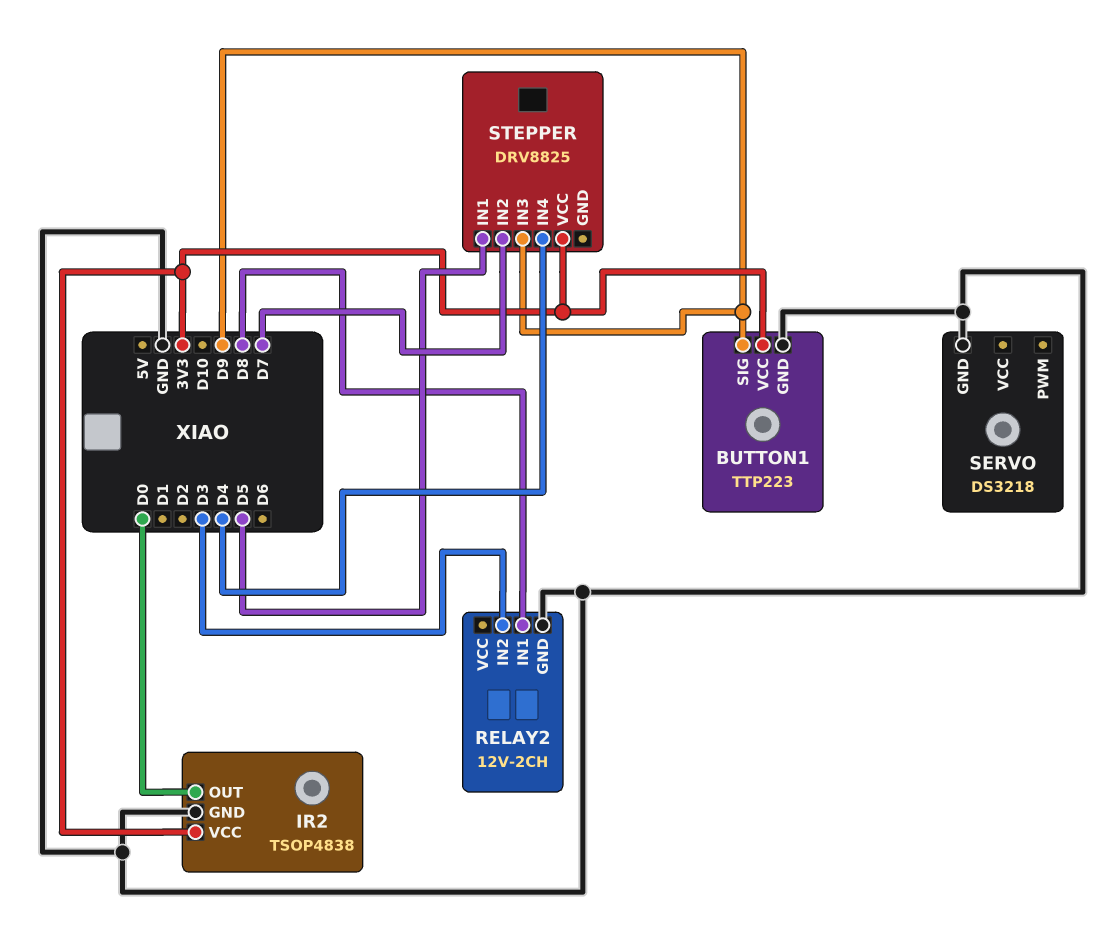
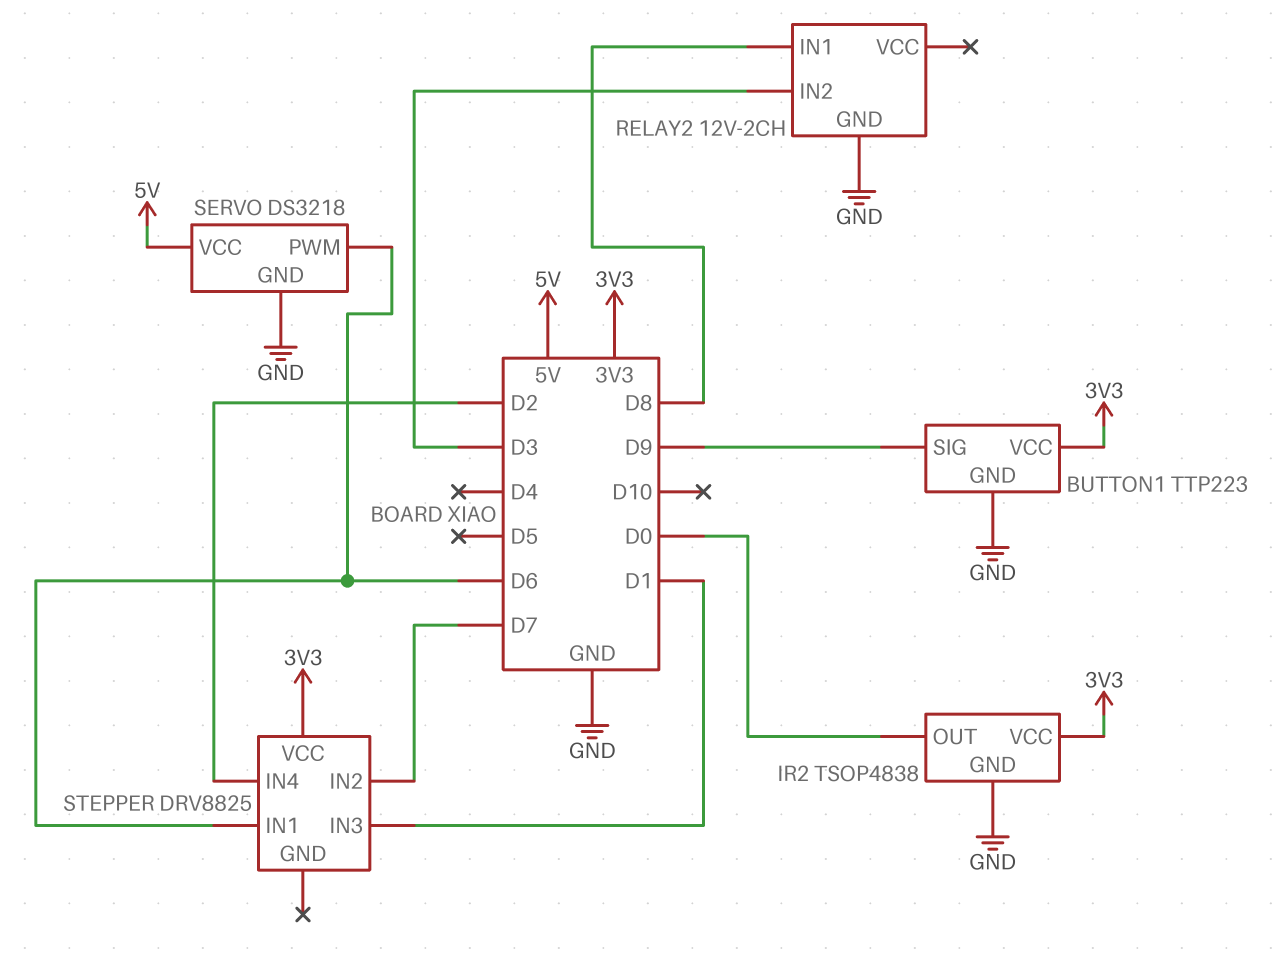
SERVO pin PWM: none -> D6
SERVO pin VCC: none -> 5V
STEPPER pin IN1: D5 -> D6
STEPPER pin IN3: D9 -> D1
STEPPER pin IN4: D4 -> D2

